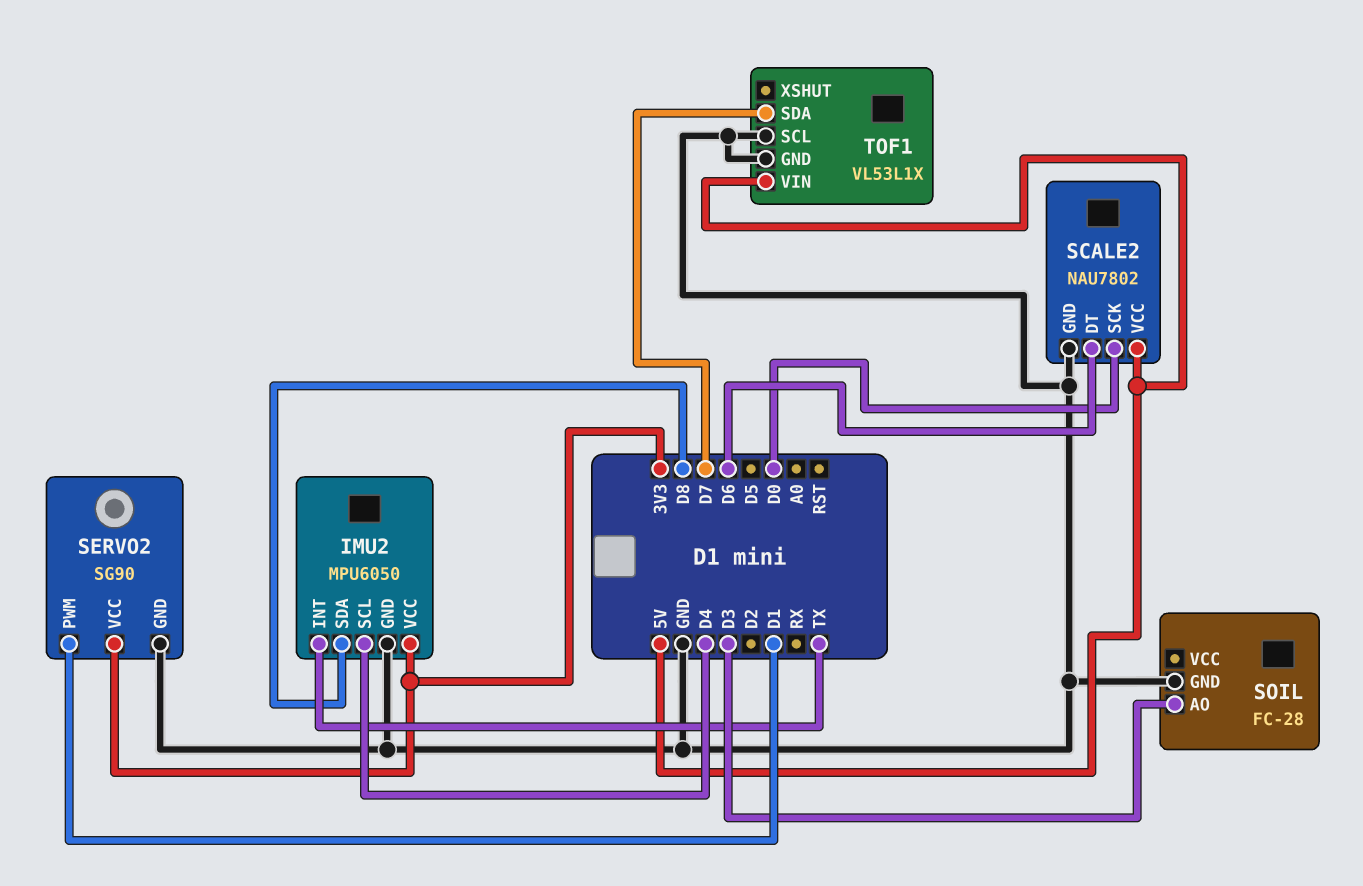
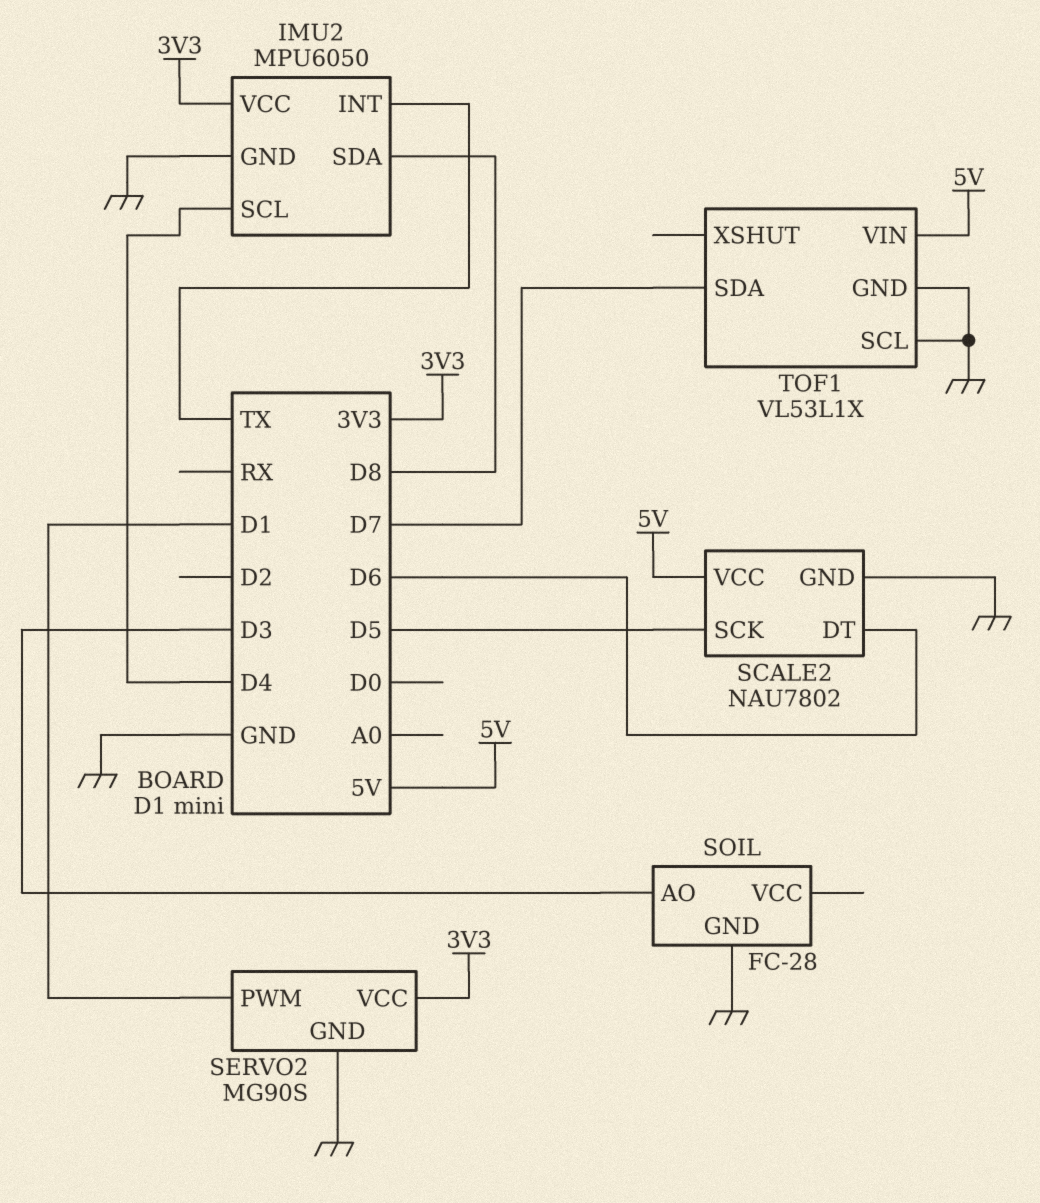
SCALE2 pin SCK: D0 -> D5
SERVO2: SG90 -> MG90S

